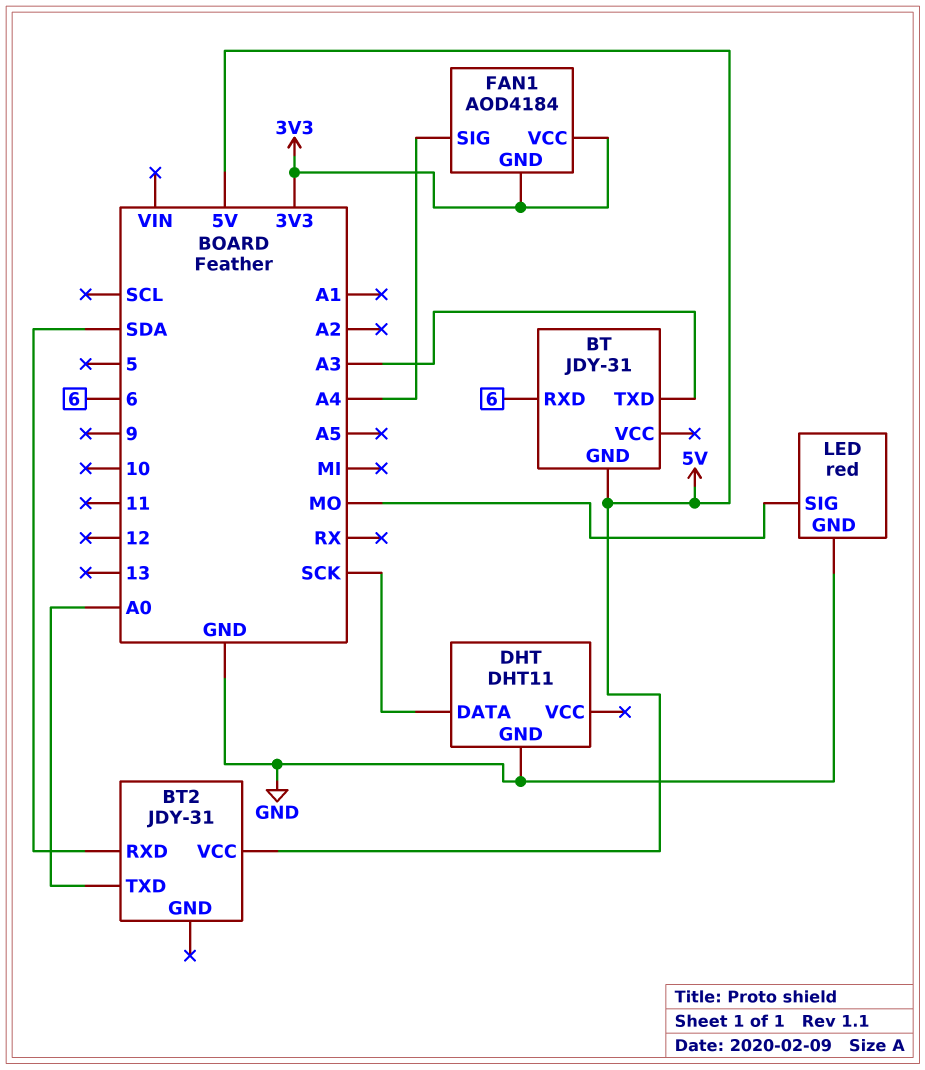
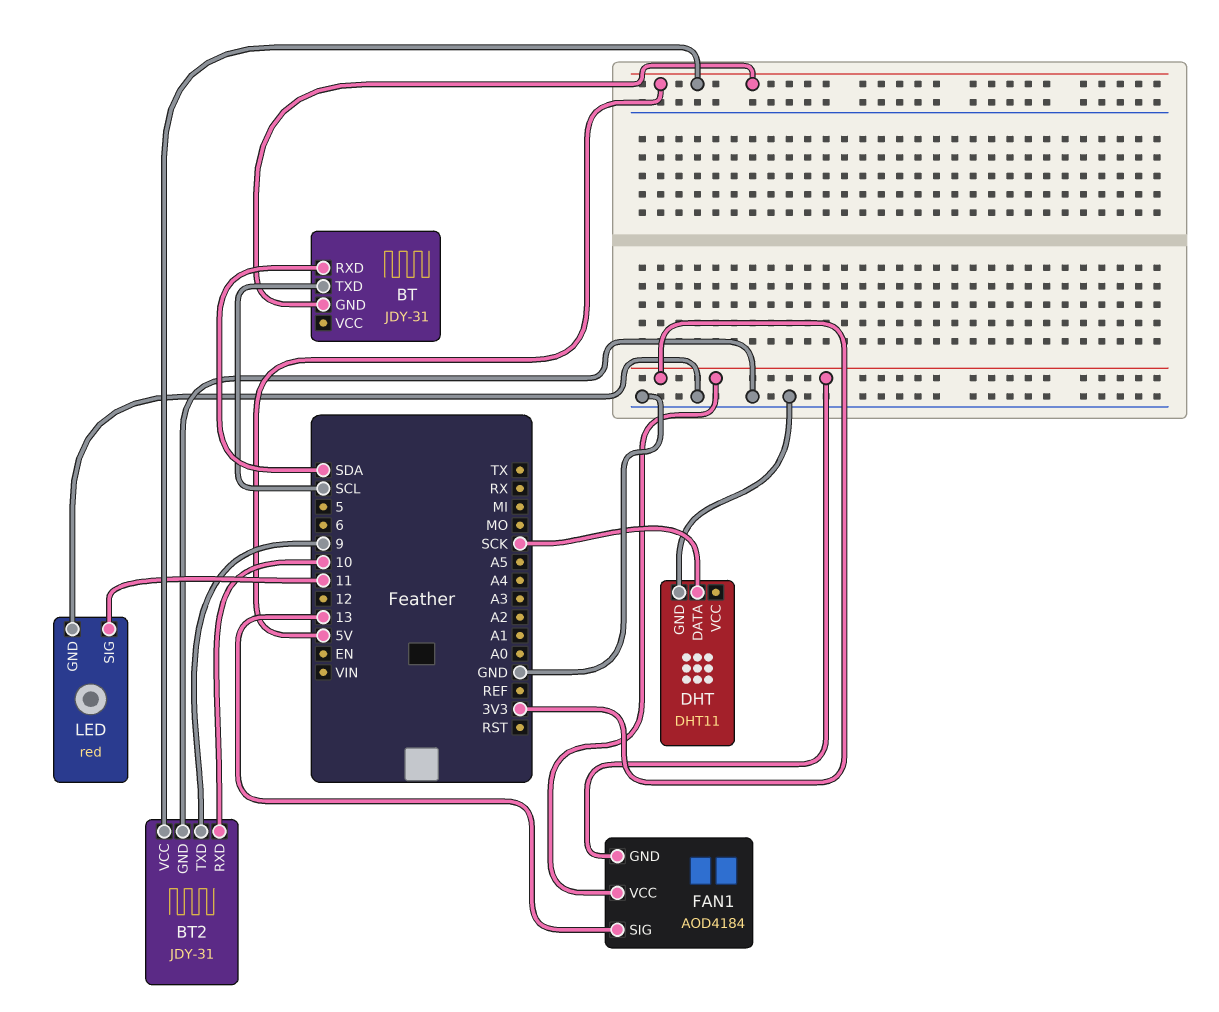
BT pin RXD: 6 -> SDA
BT pin TXD: A3 -> SCL
BT2 pin GND: none -> GND
BT2 pin RXD: SDA -> 10
BT2 pin TXD: A0 -> 9
FAN1 pin SIG: A4 -> 13
LED pin SIG: MO -> 11

